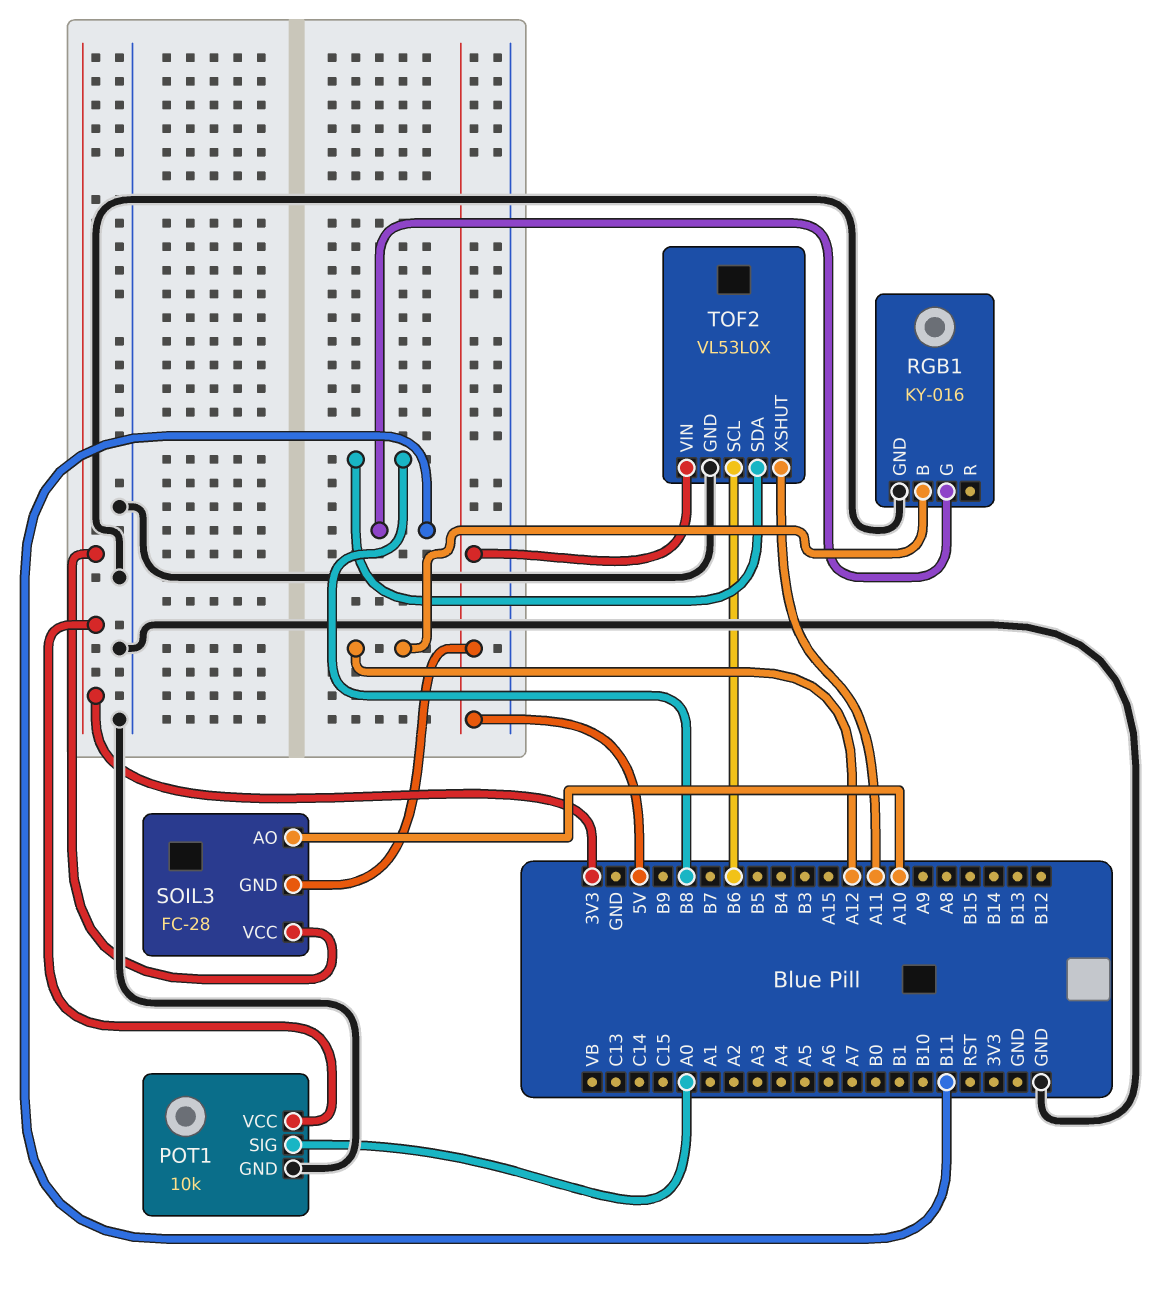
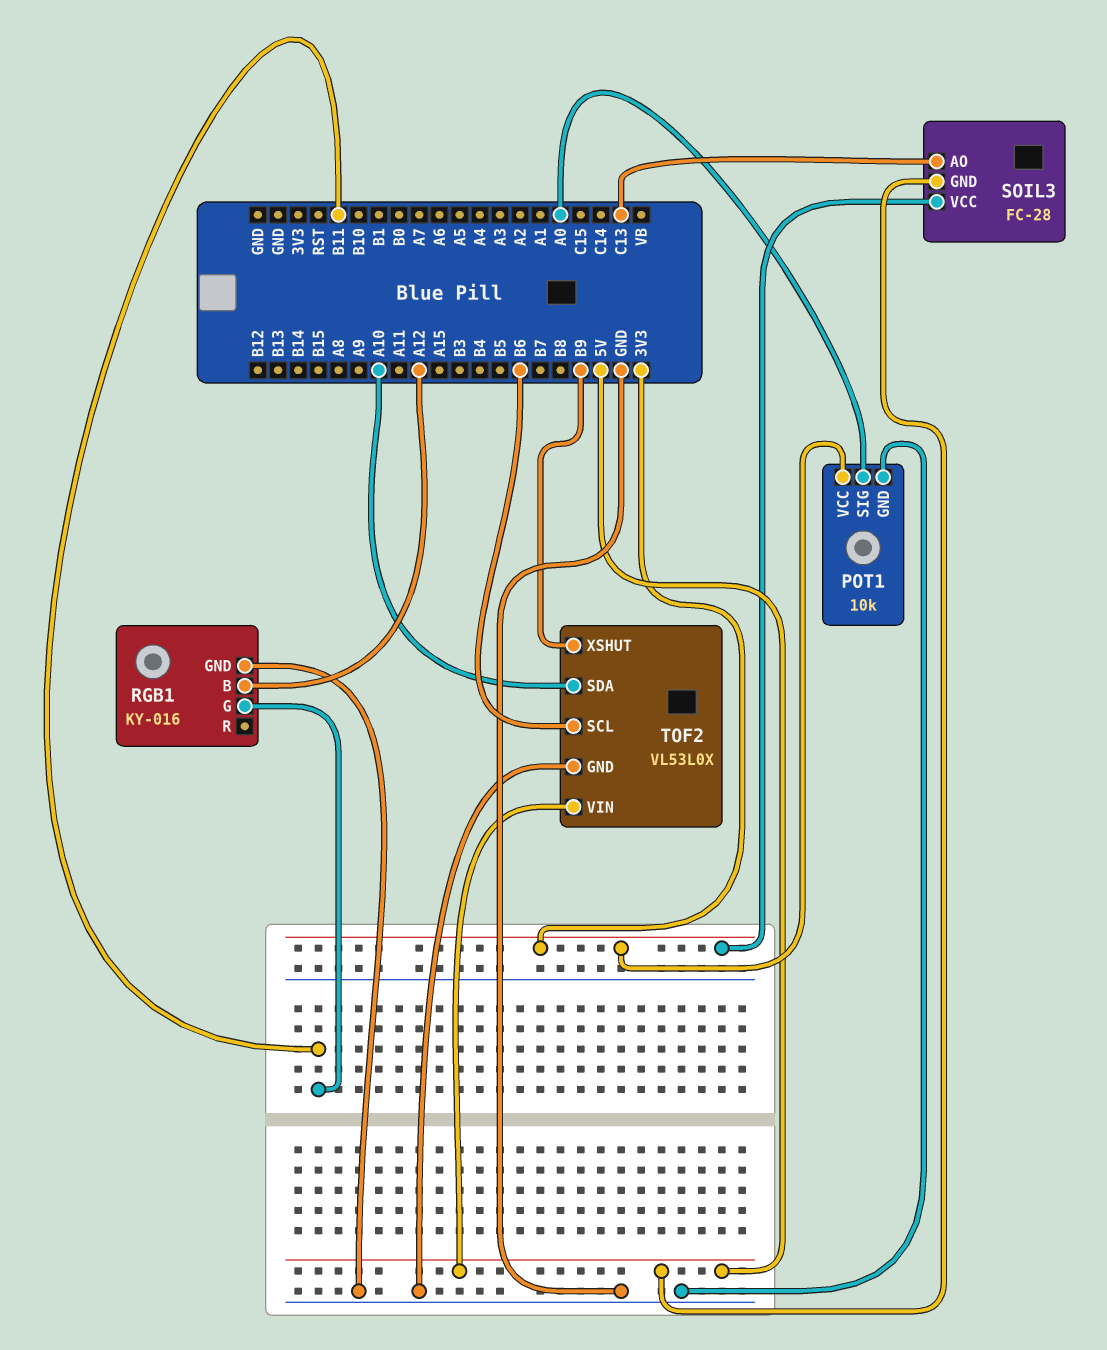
SOIL3 pin AO: A10 -> C13
TOF2 pin SDA: B8 -> A10
TOF2 pin XSHUT: A11 -> B9

